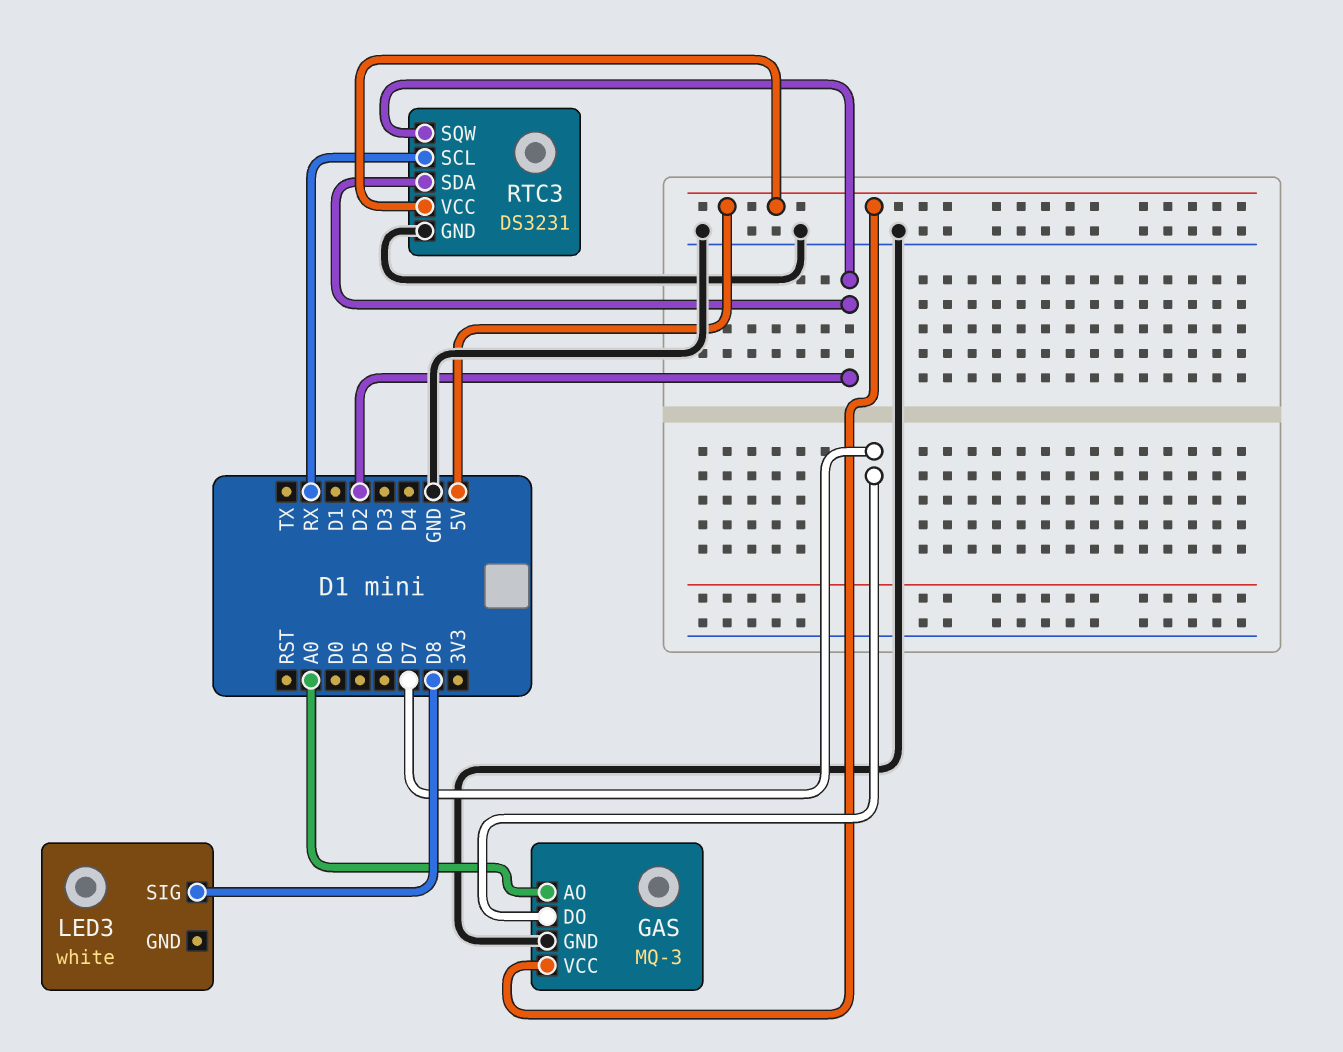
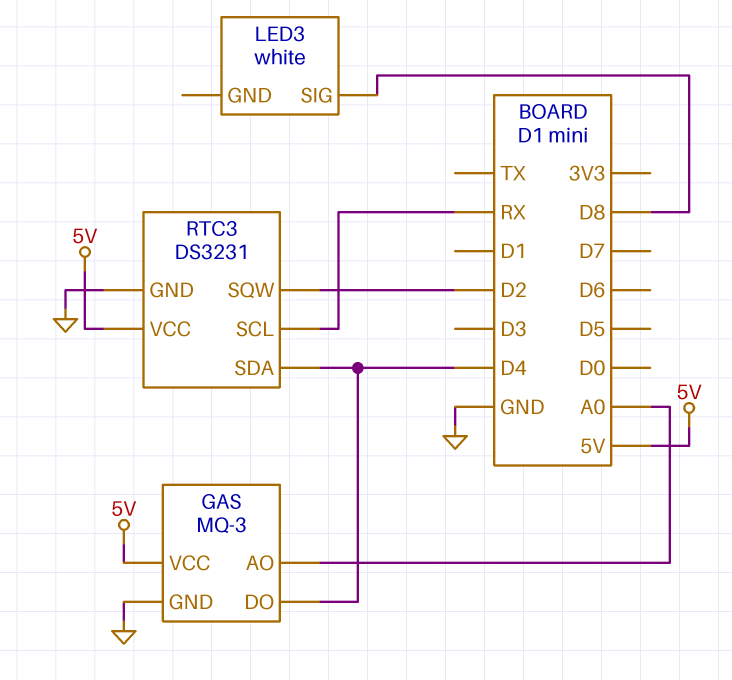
GAS pin DO: D7 -> D4
RTC3 pin SDA: D2 -> D4

